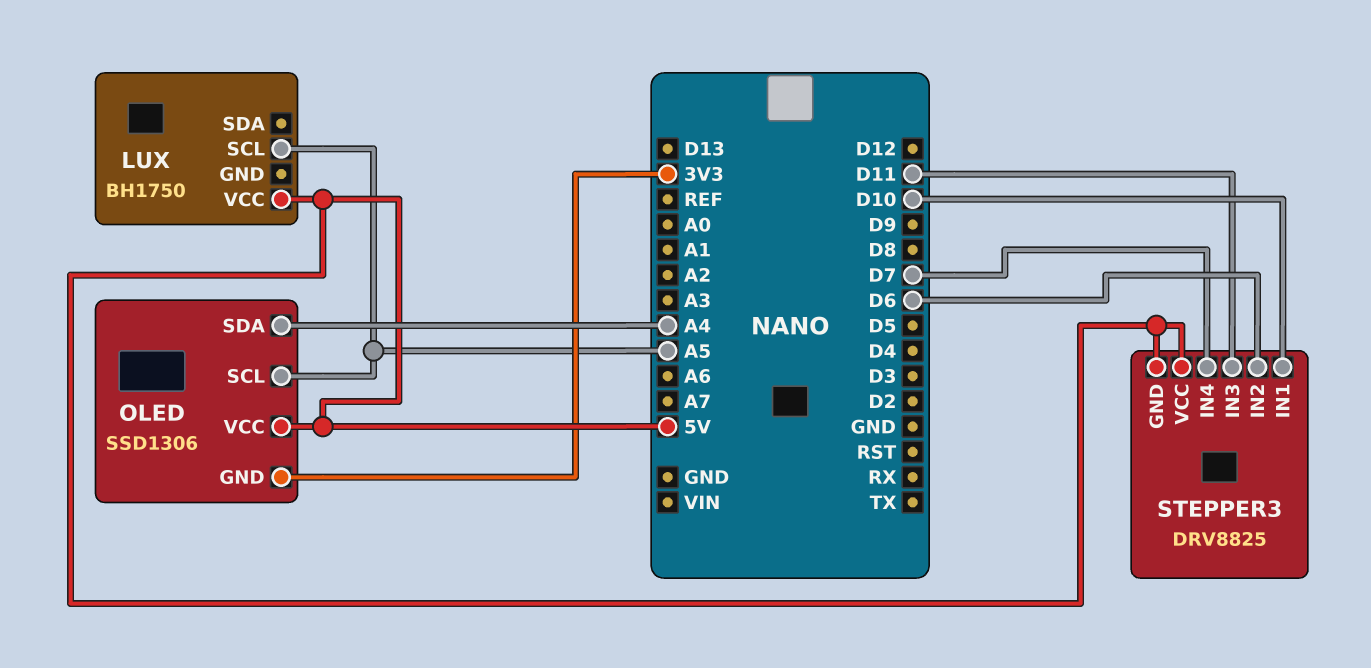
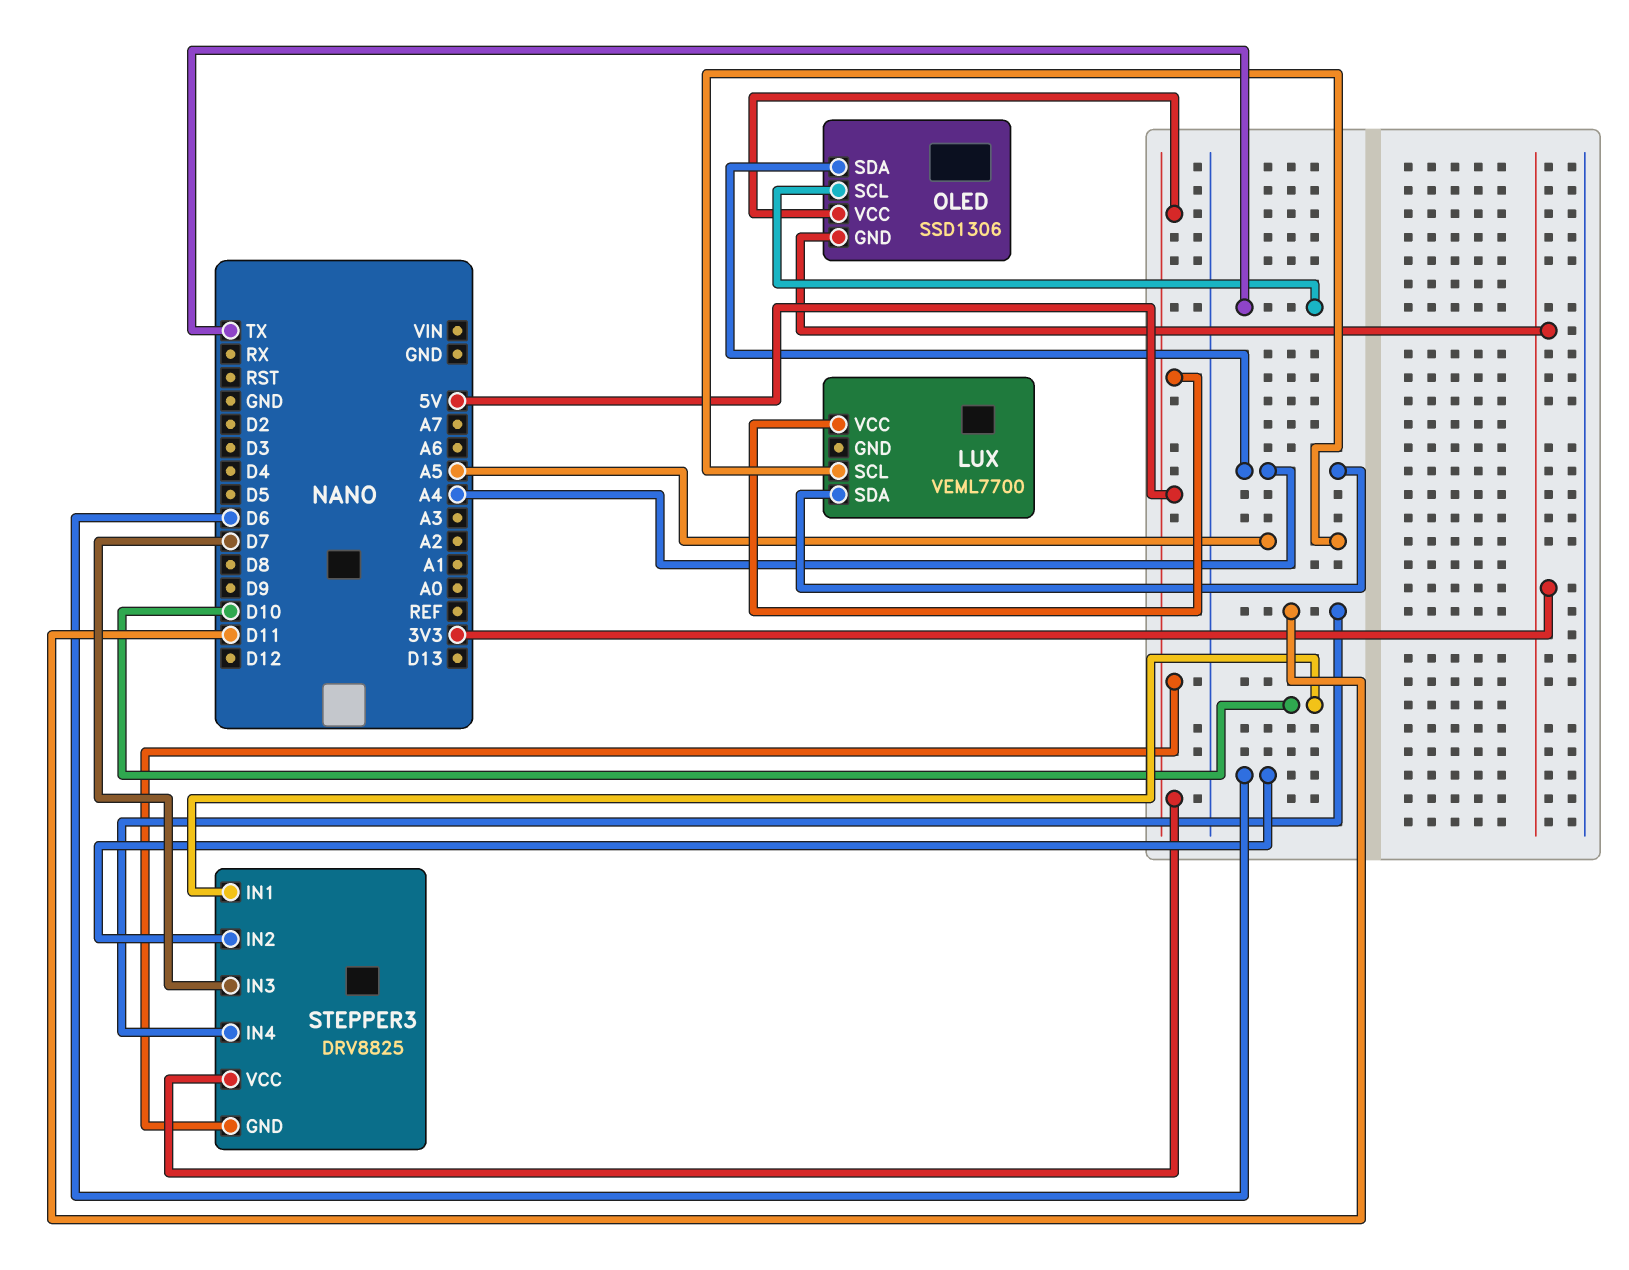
LUX: BH1750 -> VEML7700
LUX pin SDA: none -> A4
OLED pin SCL: A5 -> TX
STEPPER3 pin IN3: D11 -> D7
STEPPER3 pin IN4: D7 -> D11

